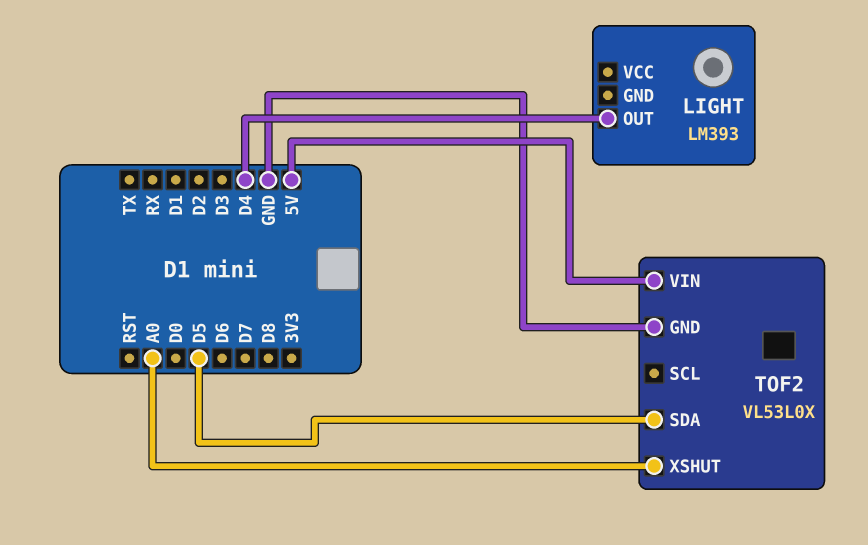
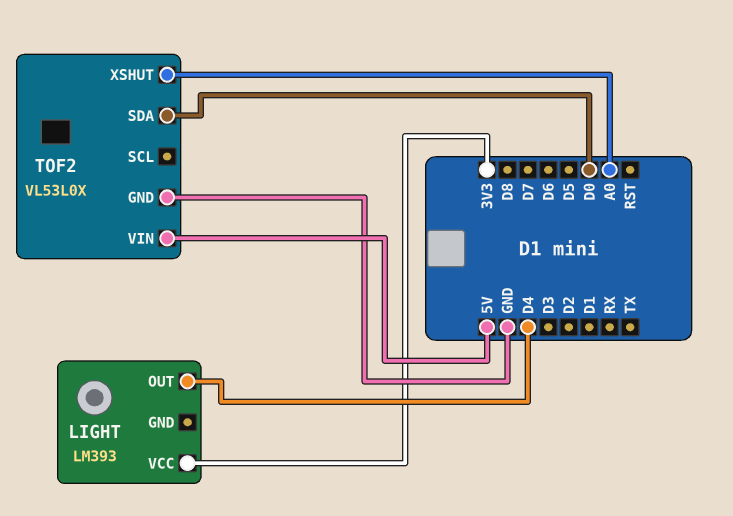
LIGHT pin VCC: none -> 3V3
TOF2 pin SDA: D5 -> D0

